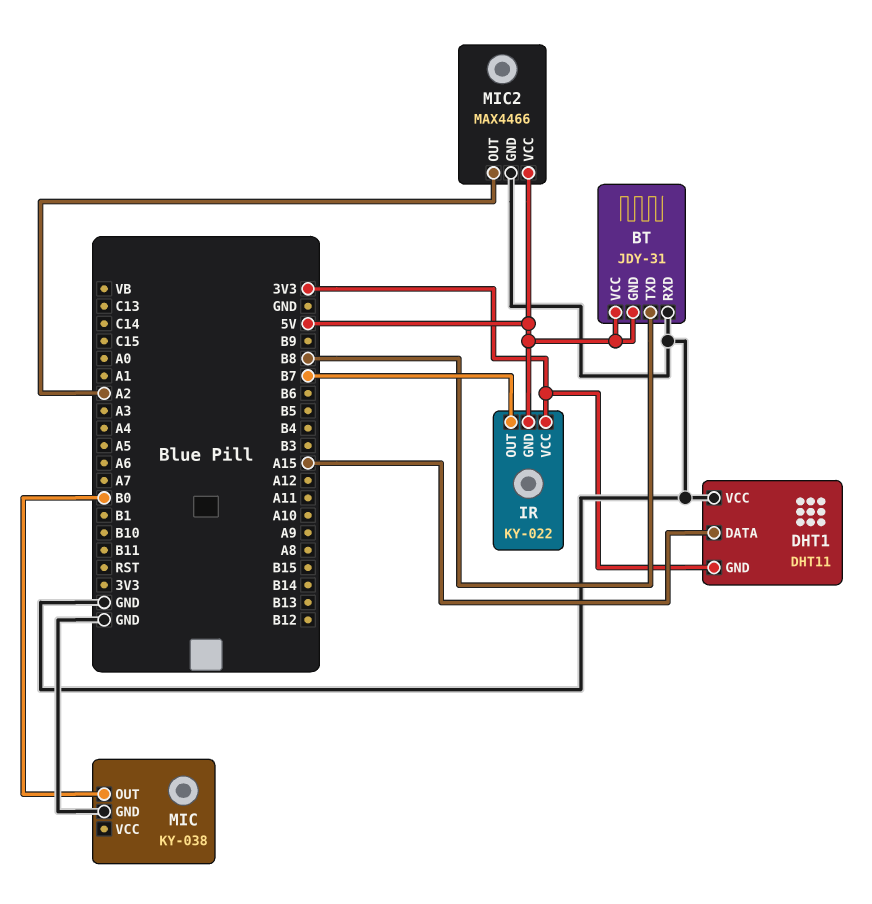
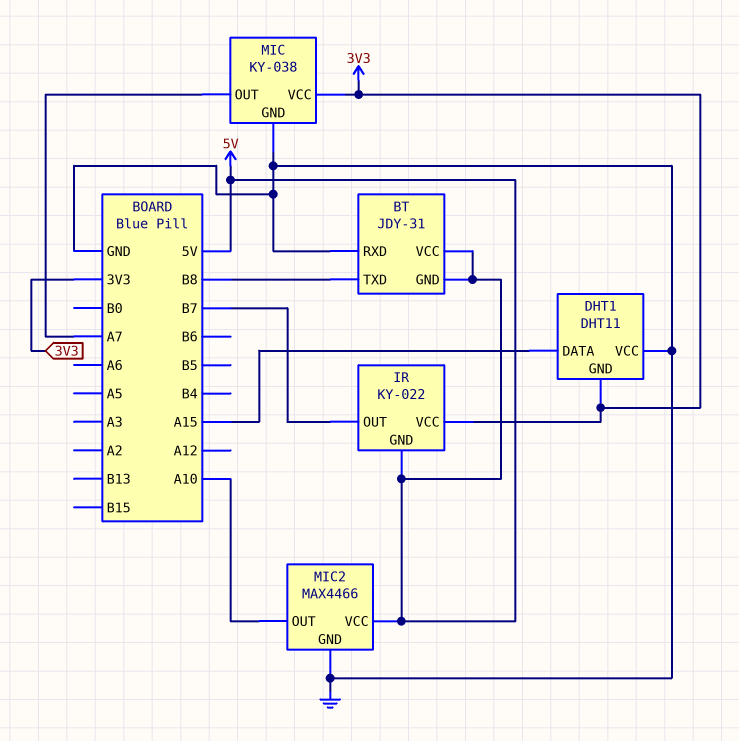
MIC pin OUT: B0 -> A7
MIC pin VCC: none -> 3V3
MIC2 pin OUT: A2 -> A10

